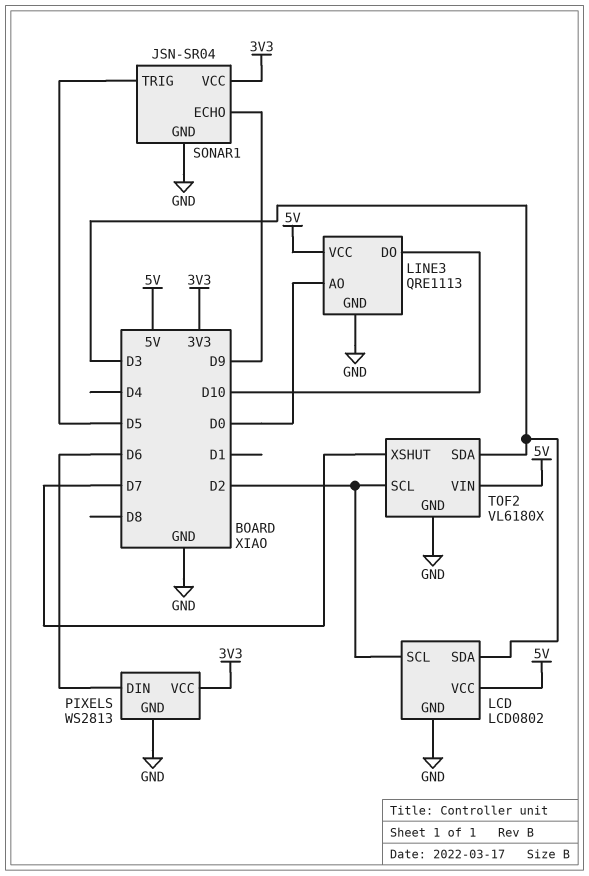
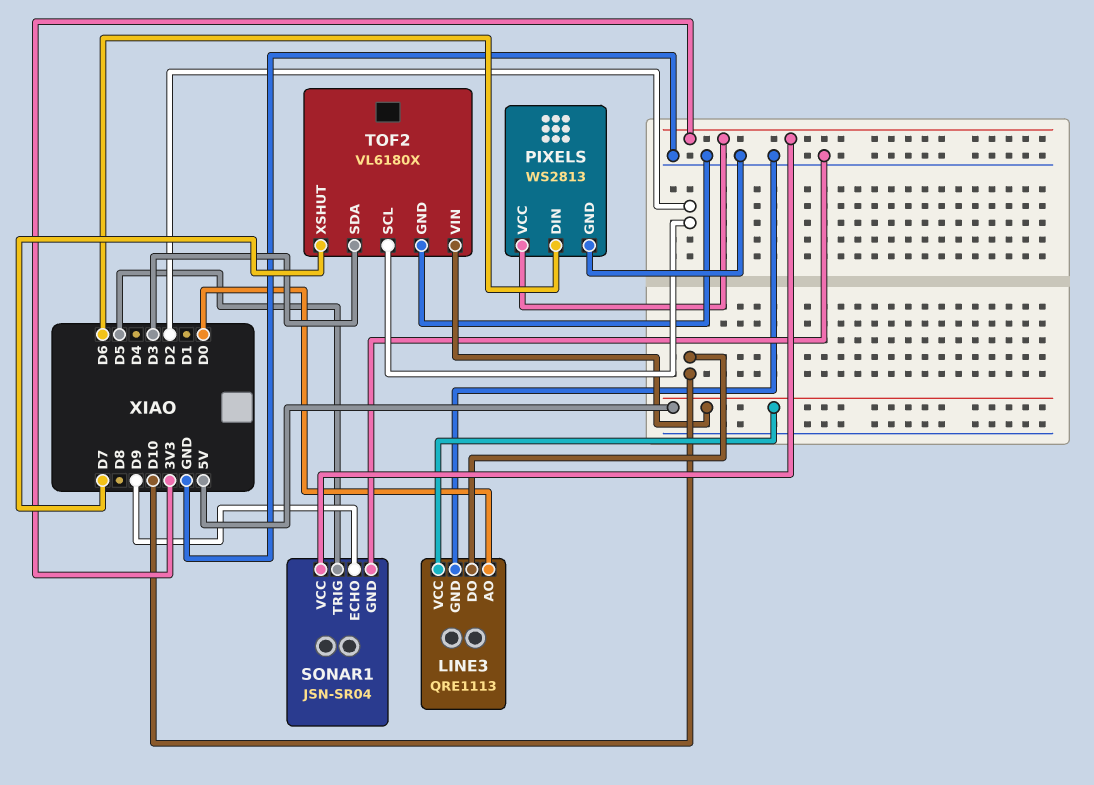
LCD: LCD0802 -> none
LCD pin GND: GND -> none
LCD pin SCL: D2 -> none
LCD pin SDA: D3 -> none
LCD pin VCC: 5V -> none

